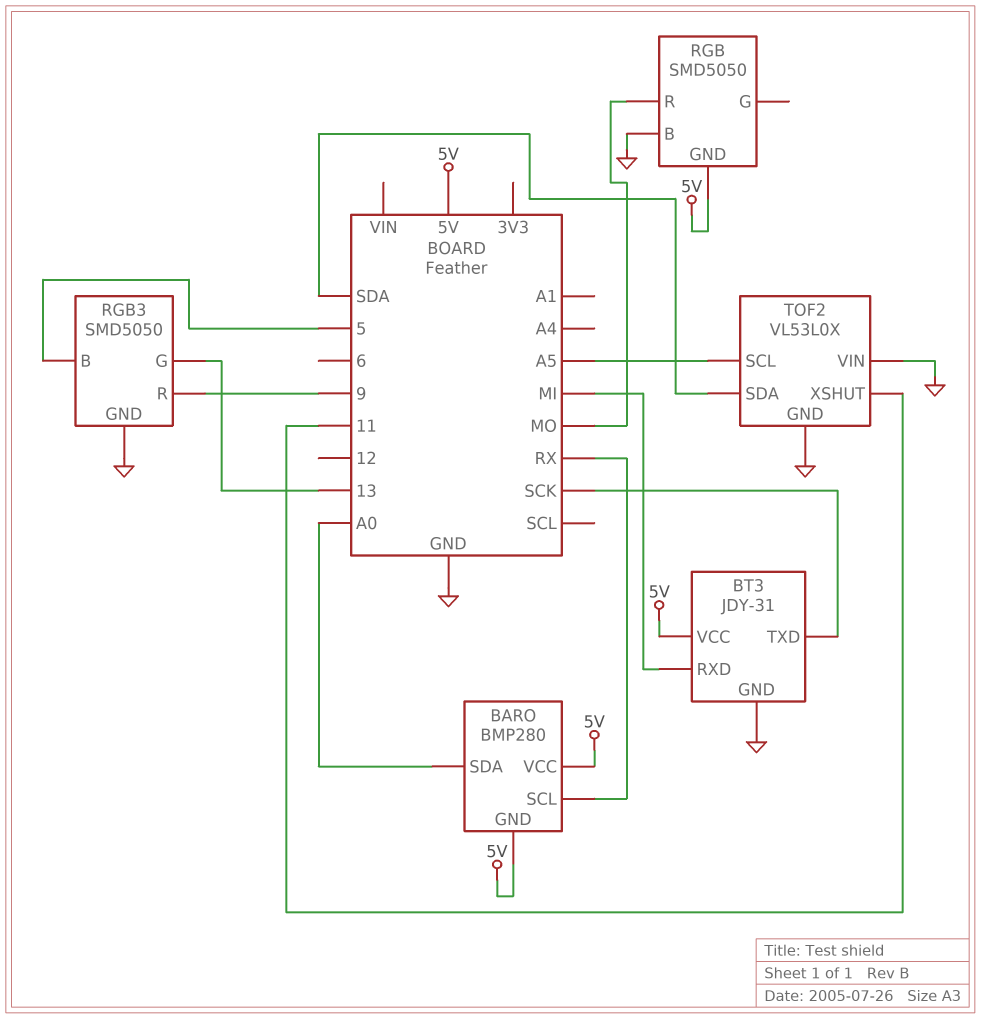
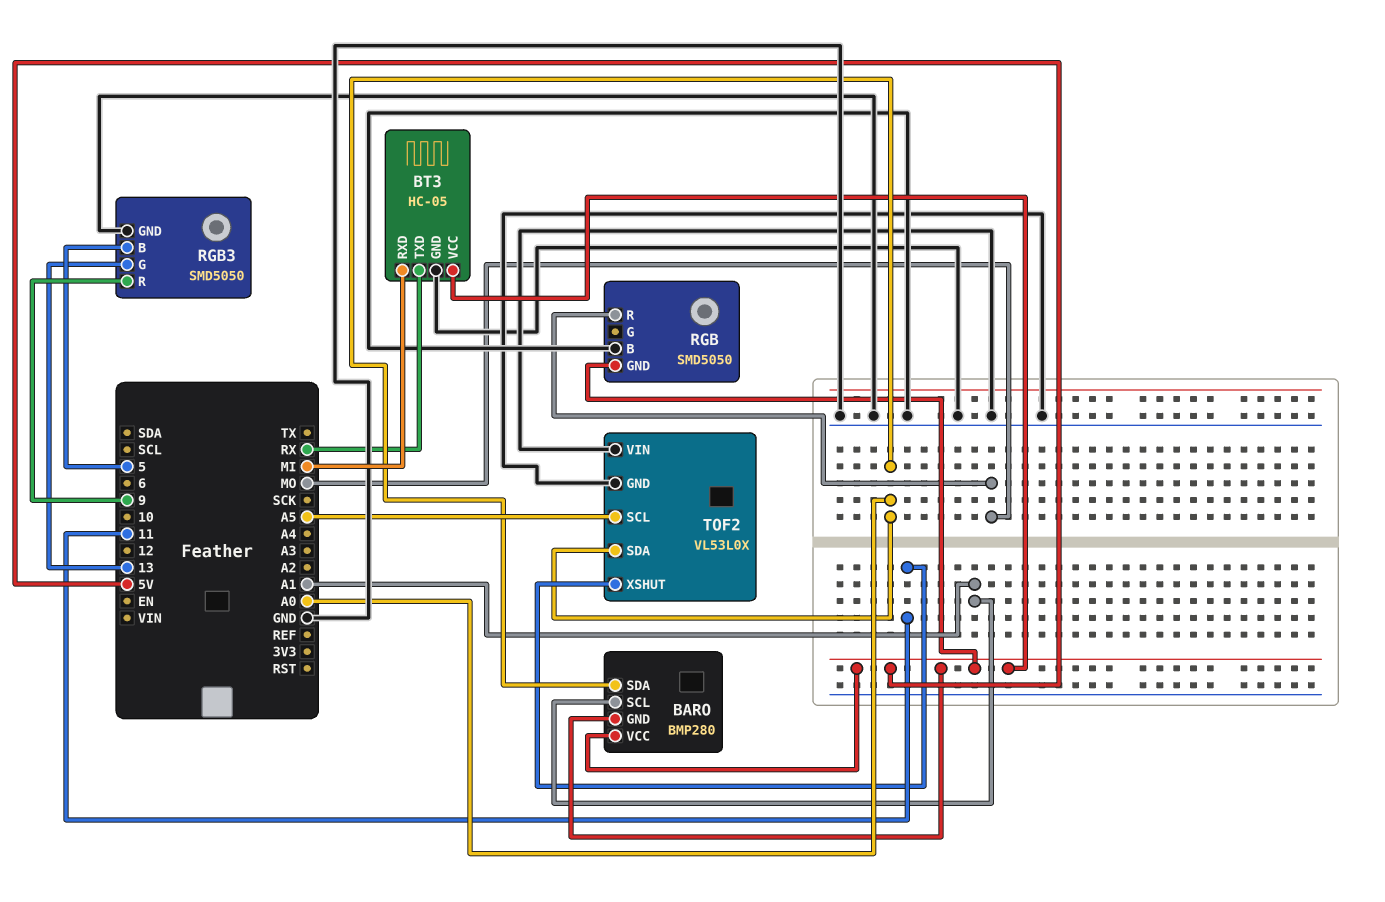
BARO pin SCL: RX -> A1
BT3: JDY-31 -> HC-05
BT3 pin TXD: SCK -> RX
TOF2 pin SDA: SDA -> A0

